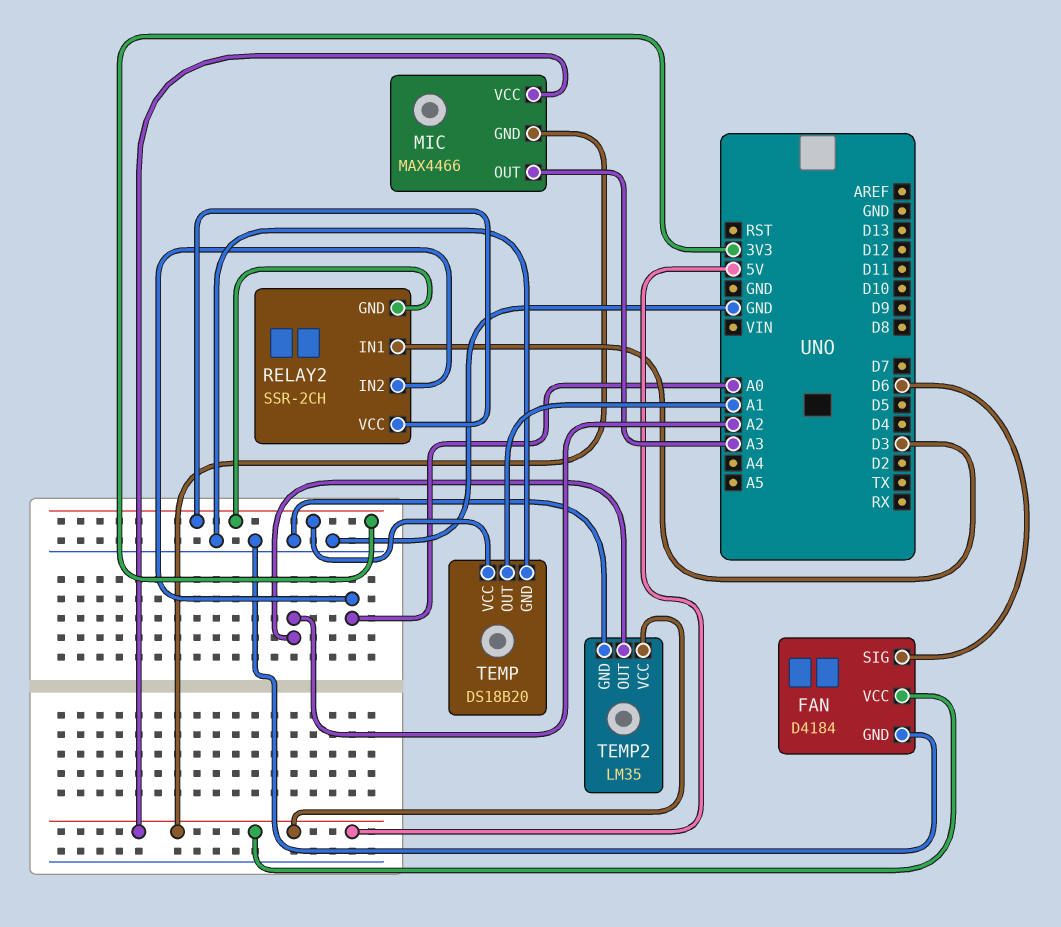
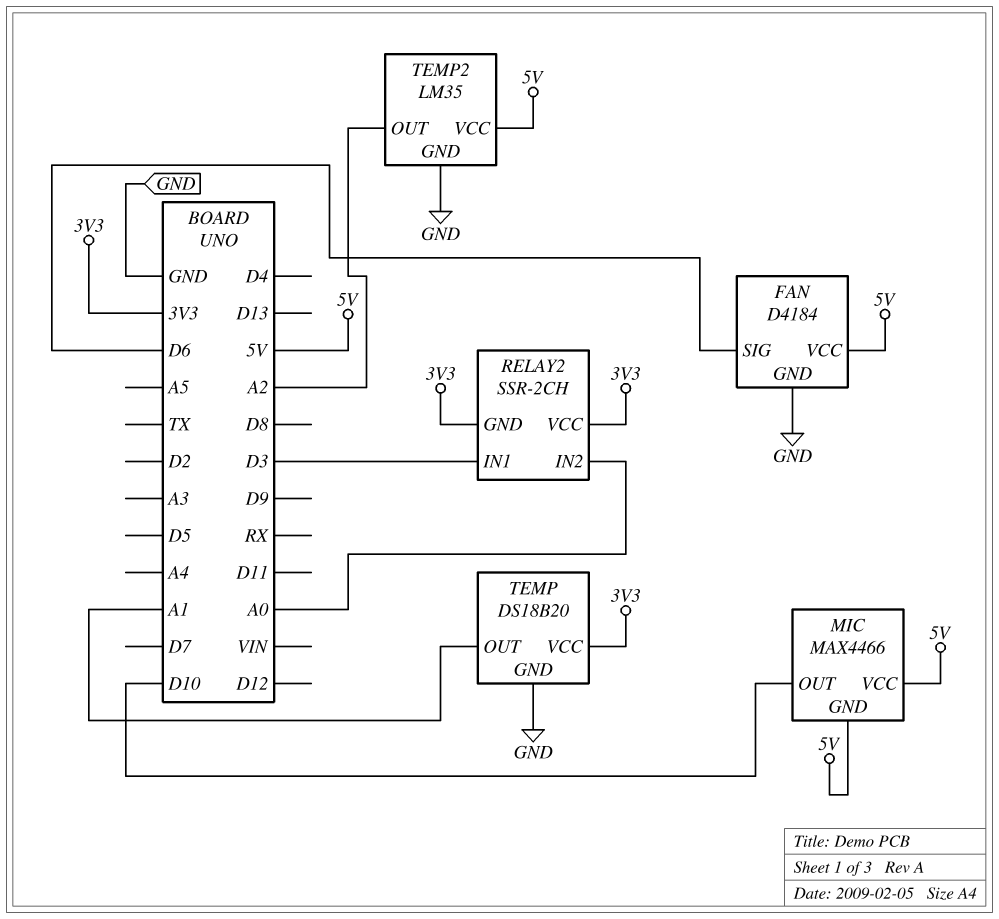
MIC pin OUT: A3 -> D10

